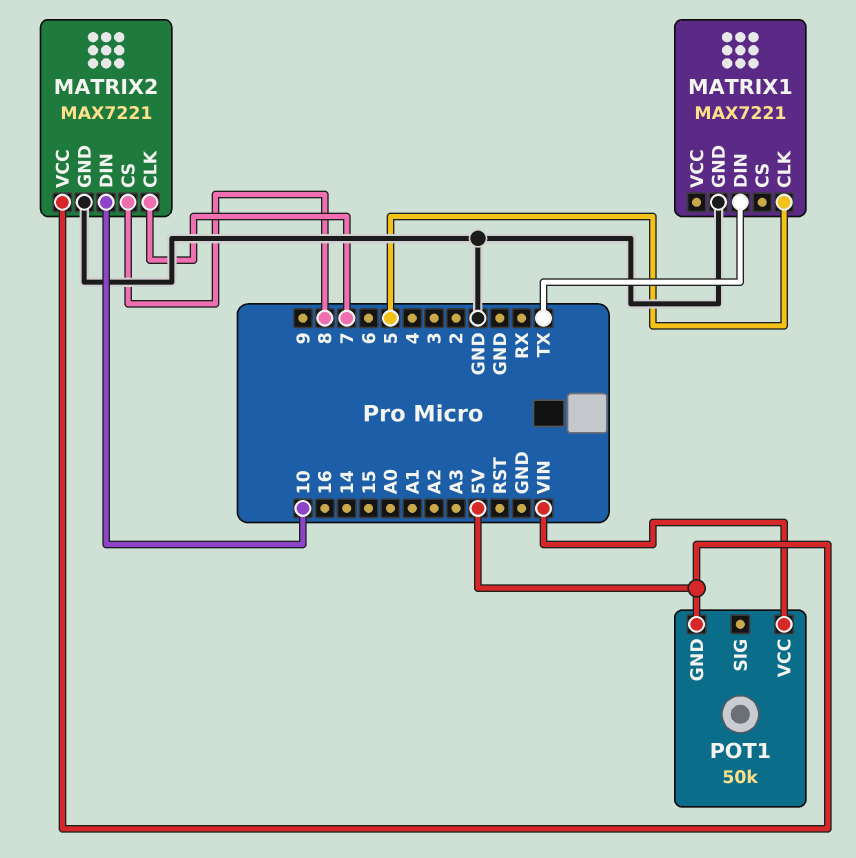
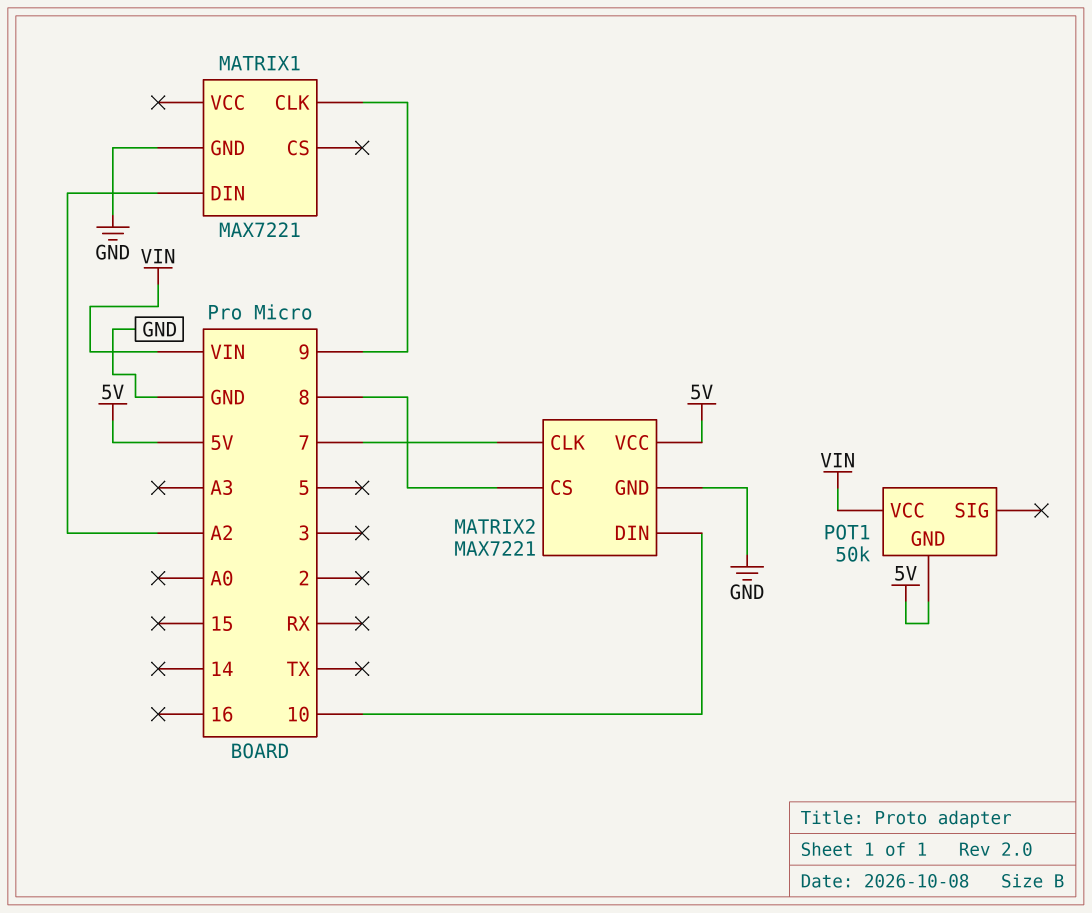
MATRIX1 pin CLK: 5 -> 9
MATRIX1 pin DIN: TX -> A2

